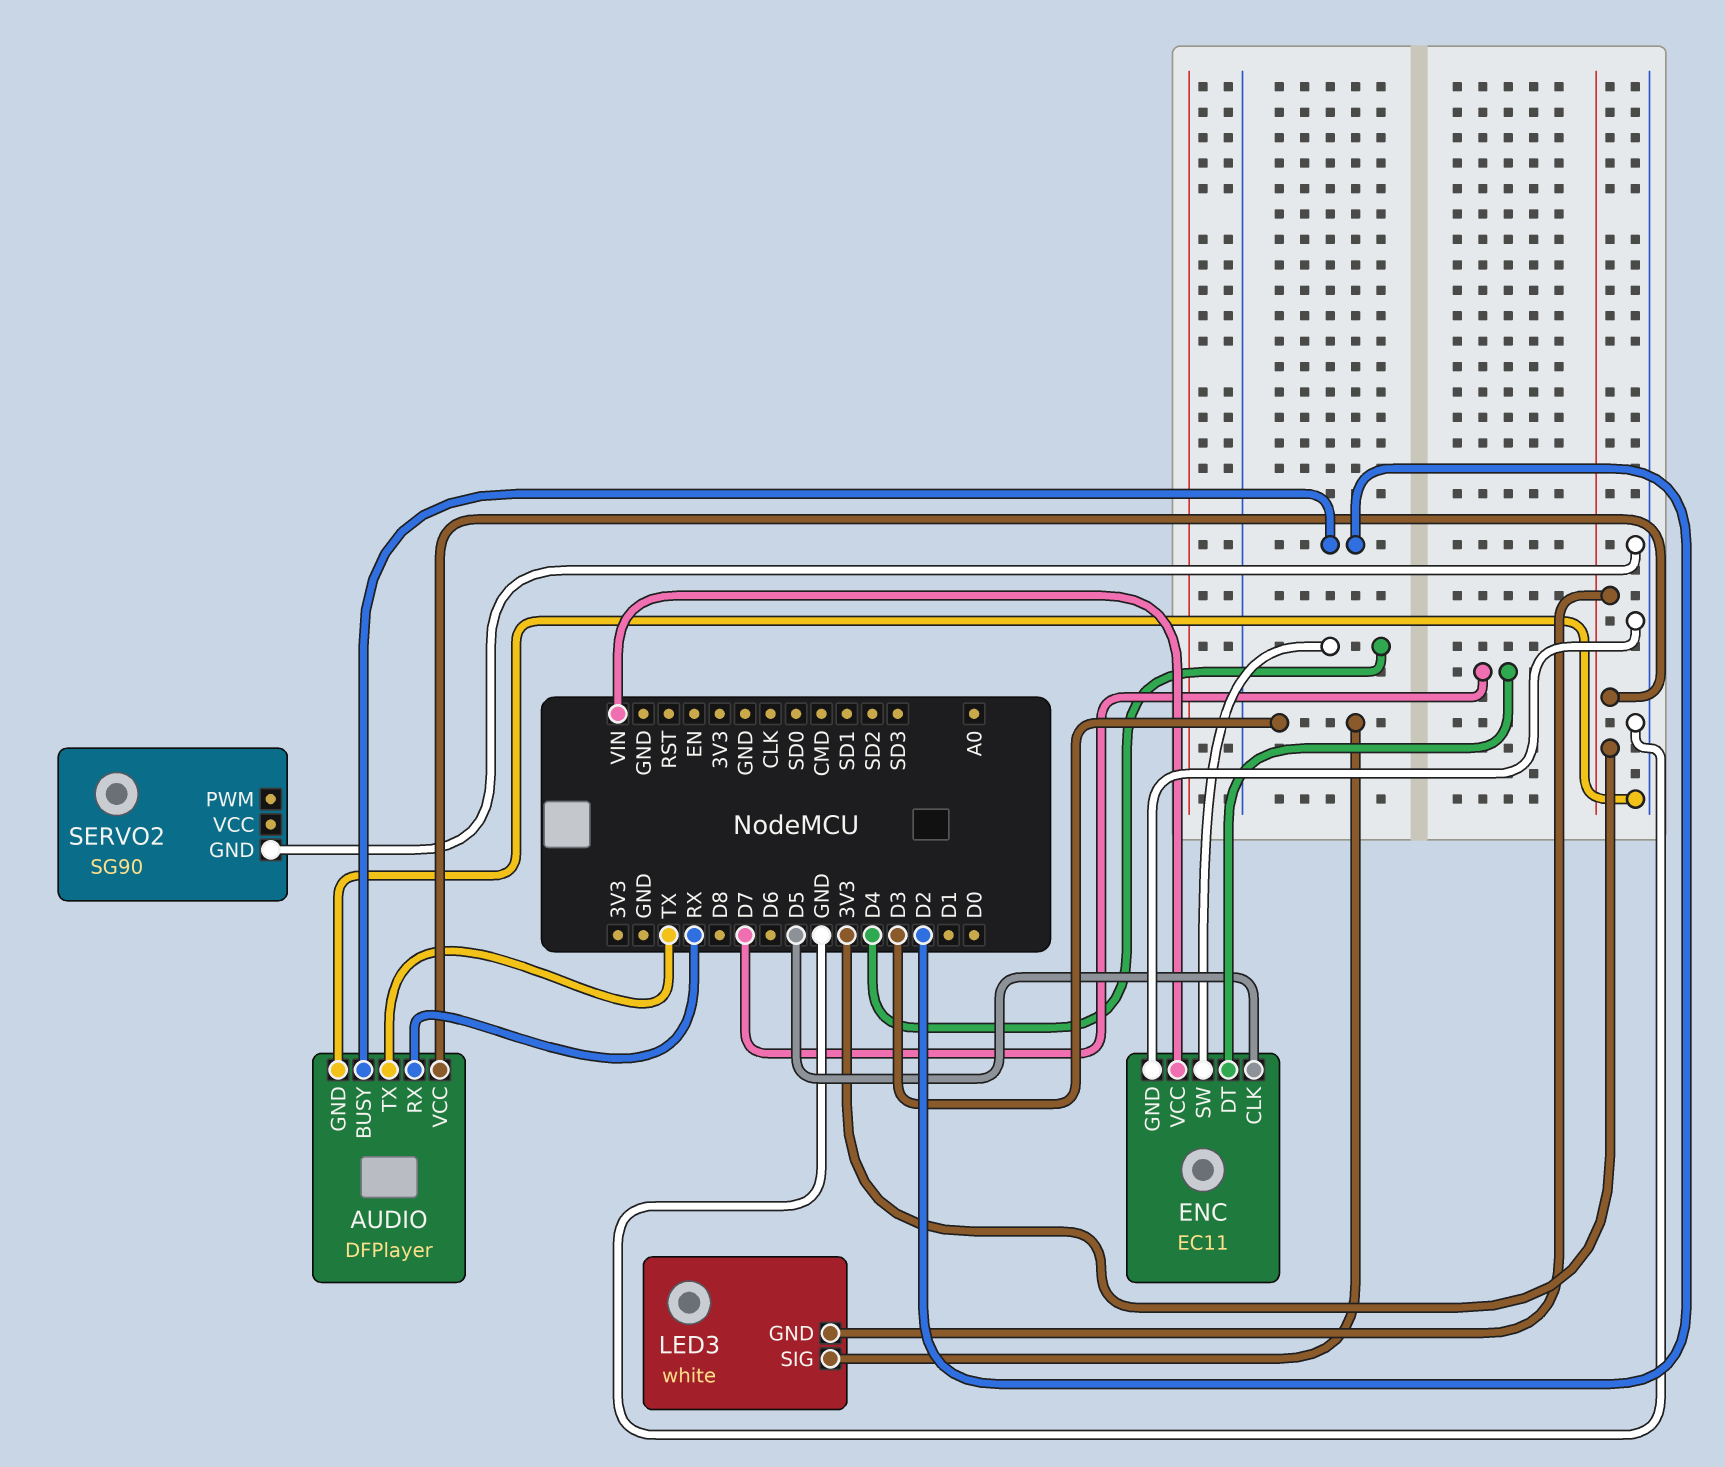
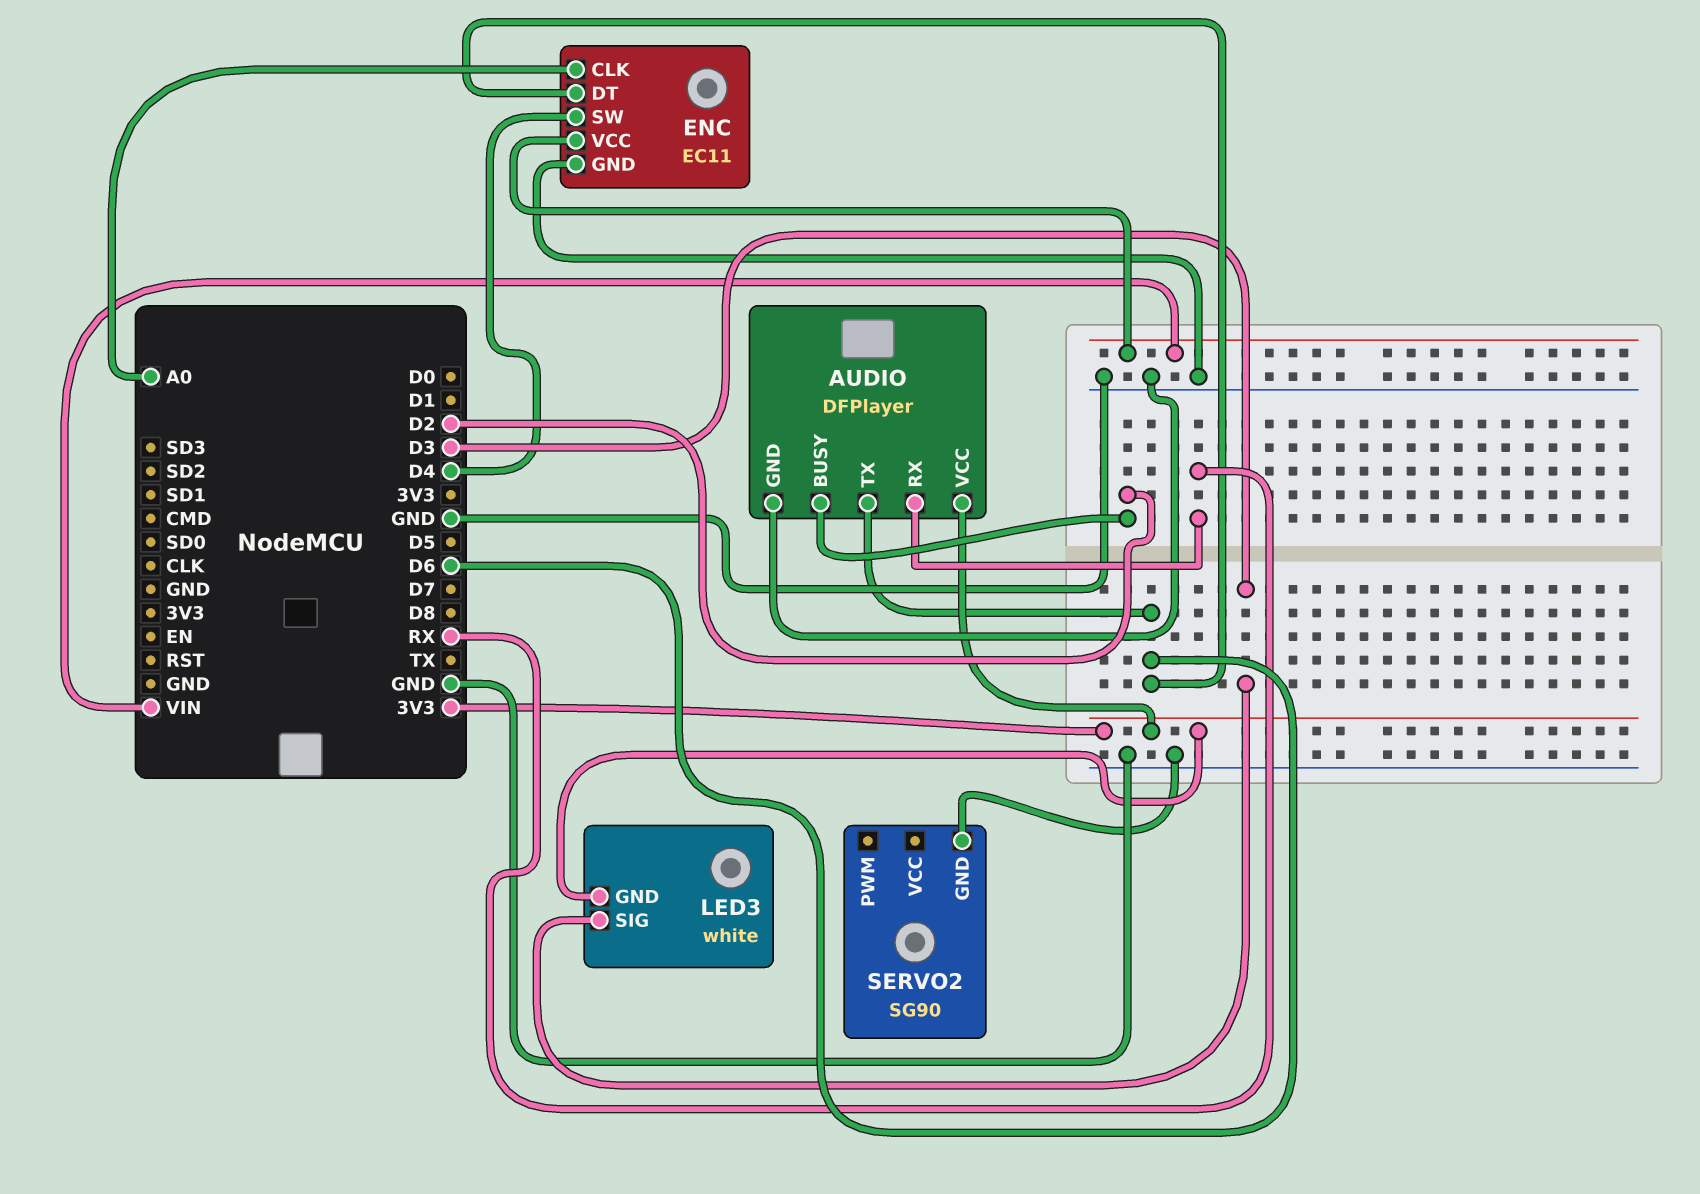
AUDIO pin TX: TX -> D6
ENC pin CLK: D5 -> A0
ENC pin DT: D7 -> D6

